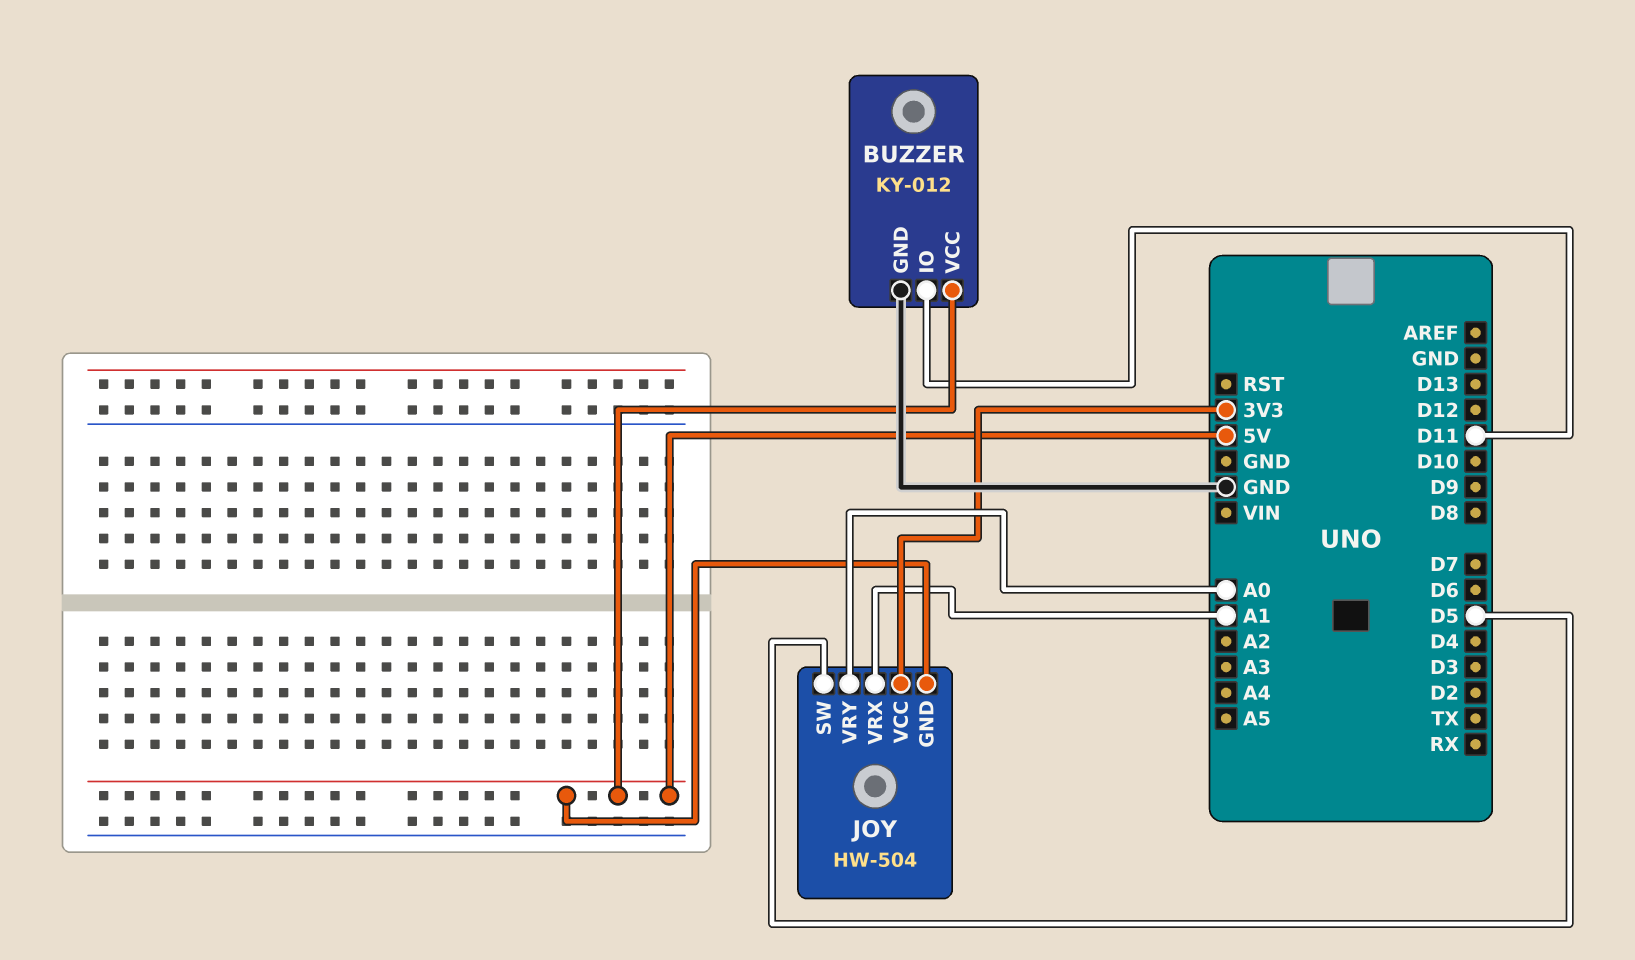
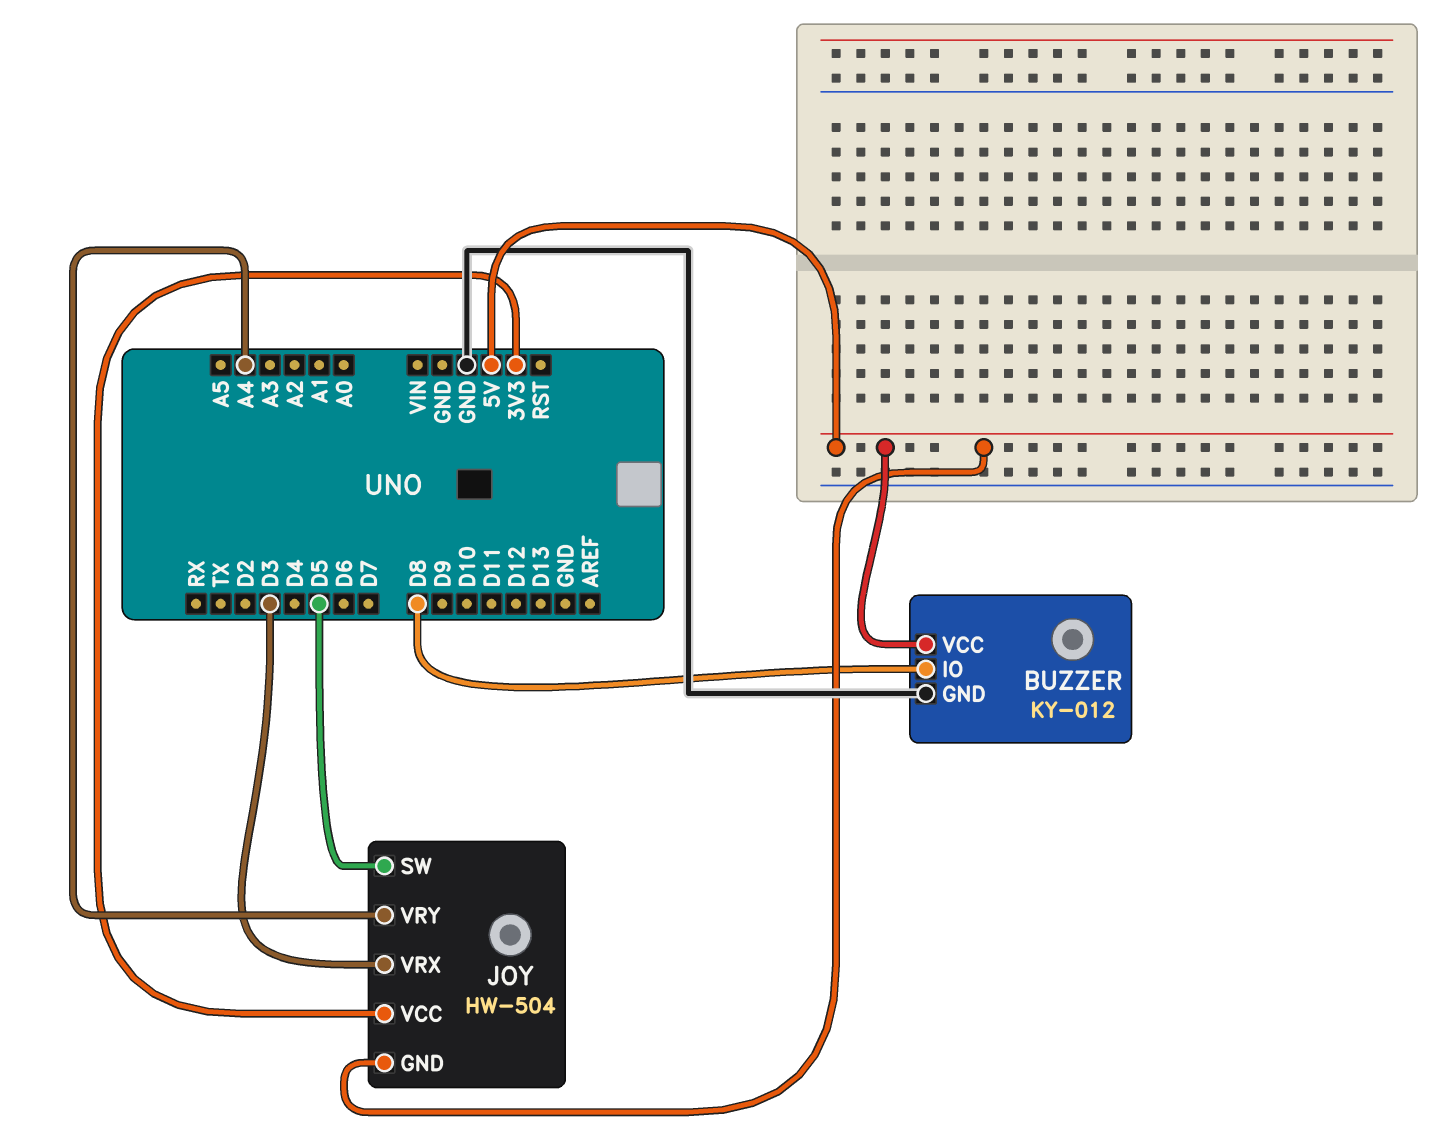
BUZZER pin IO: D11 -> D8
JOY pin VRX: A1 -> D3
JOY pin VRY: A0 -> A4

